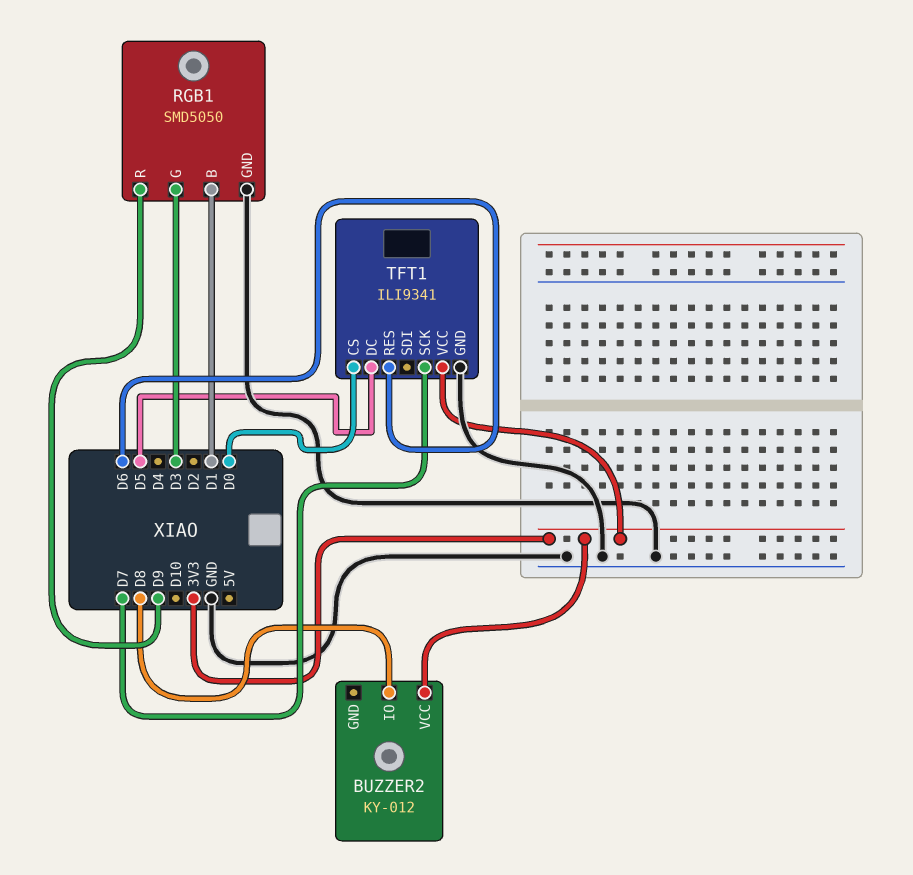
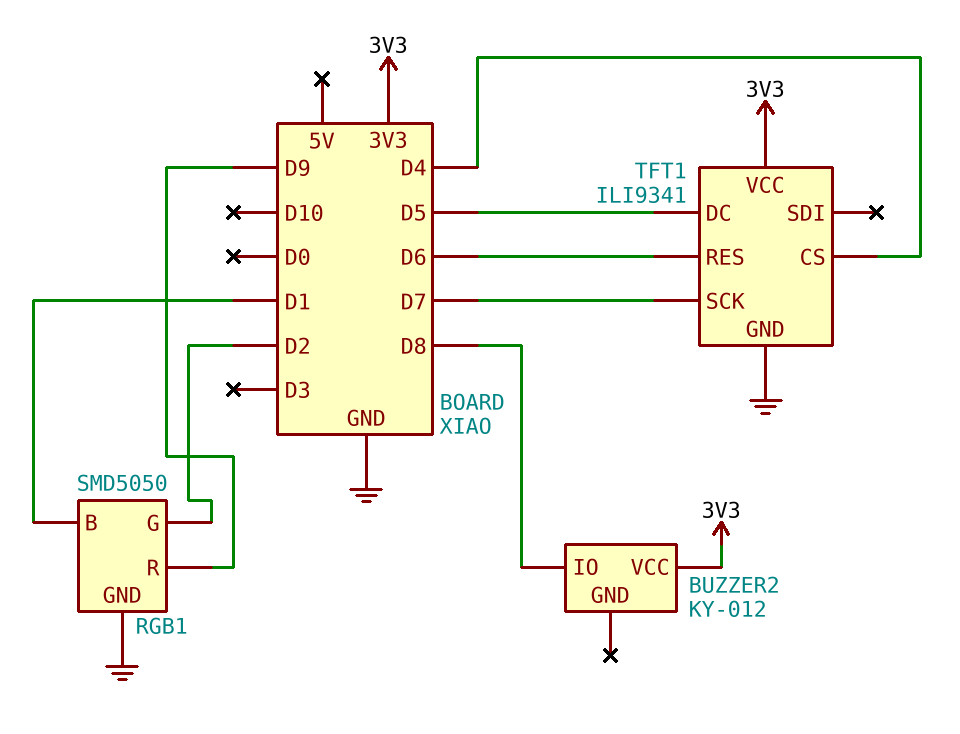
RGB1 pin G: D3 -> D2
TFT1 pin CS: D0 -> D4

